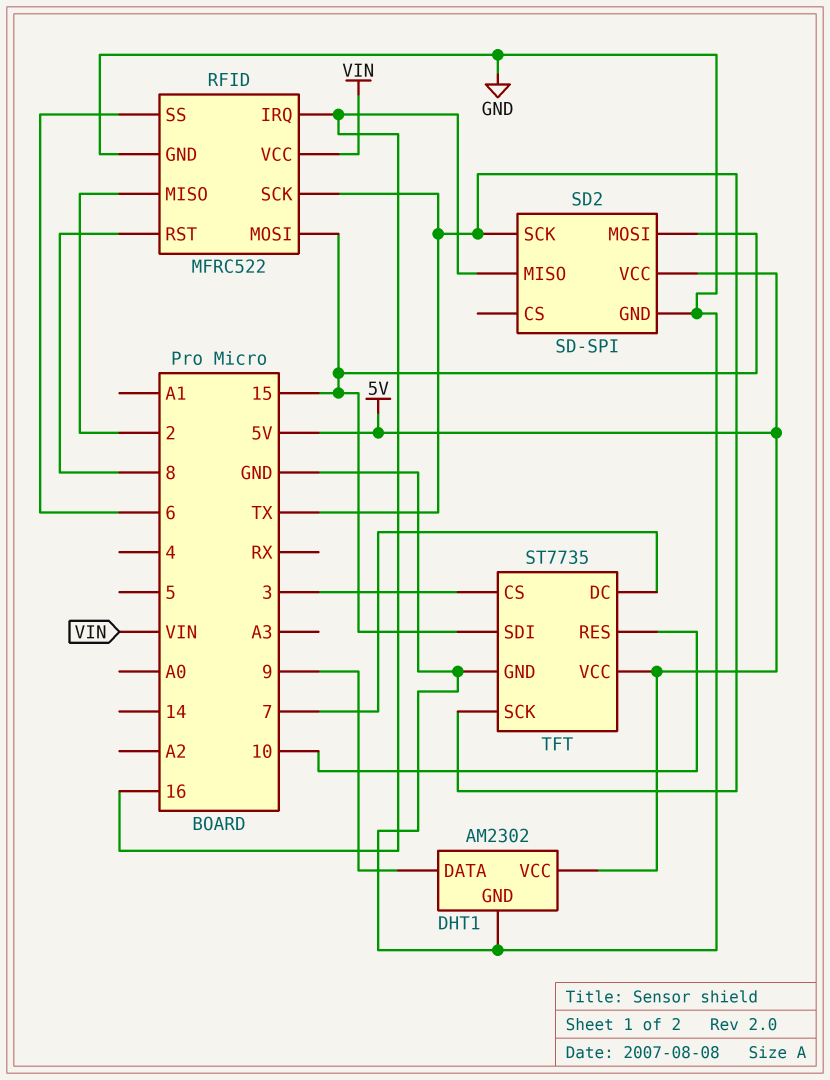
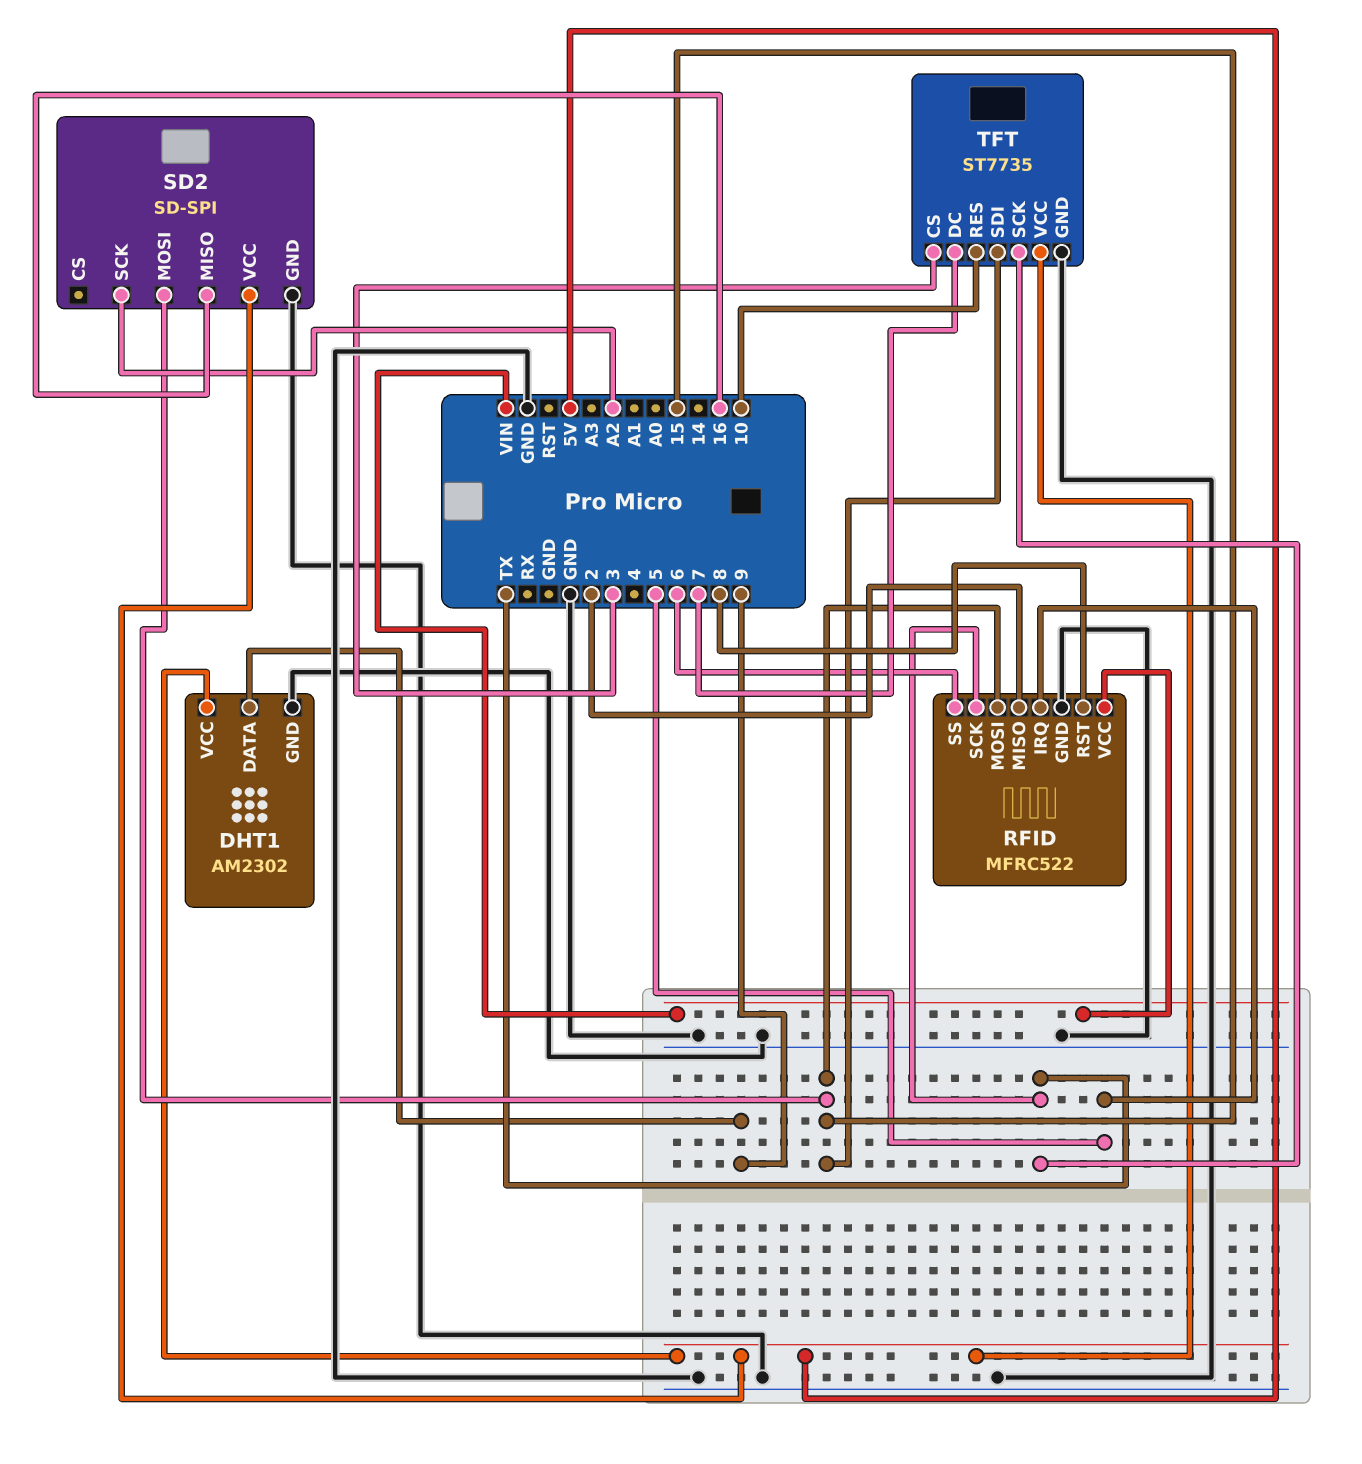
RFID pin IRQ: 16 -> 5
SD2 pin SCK: TX -> A2

